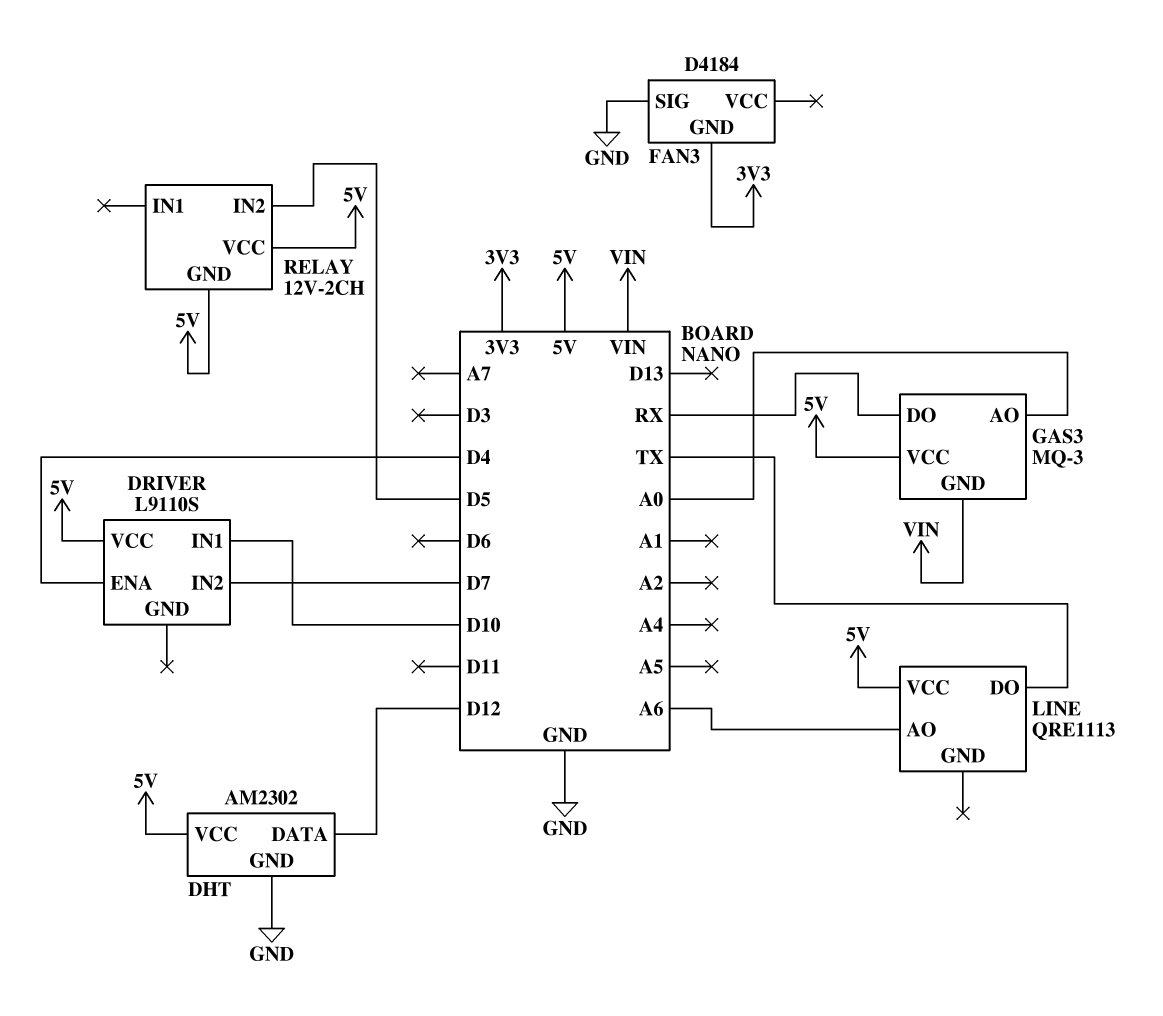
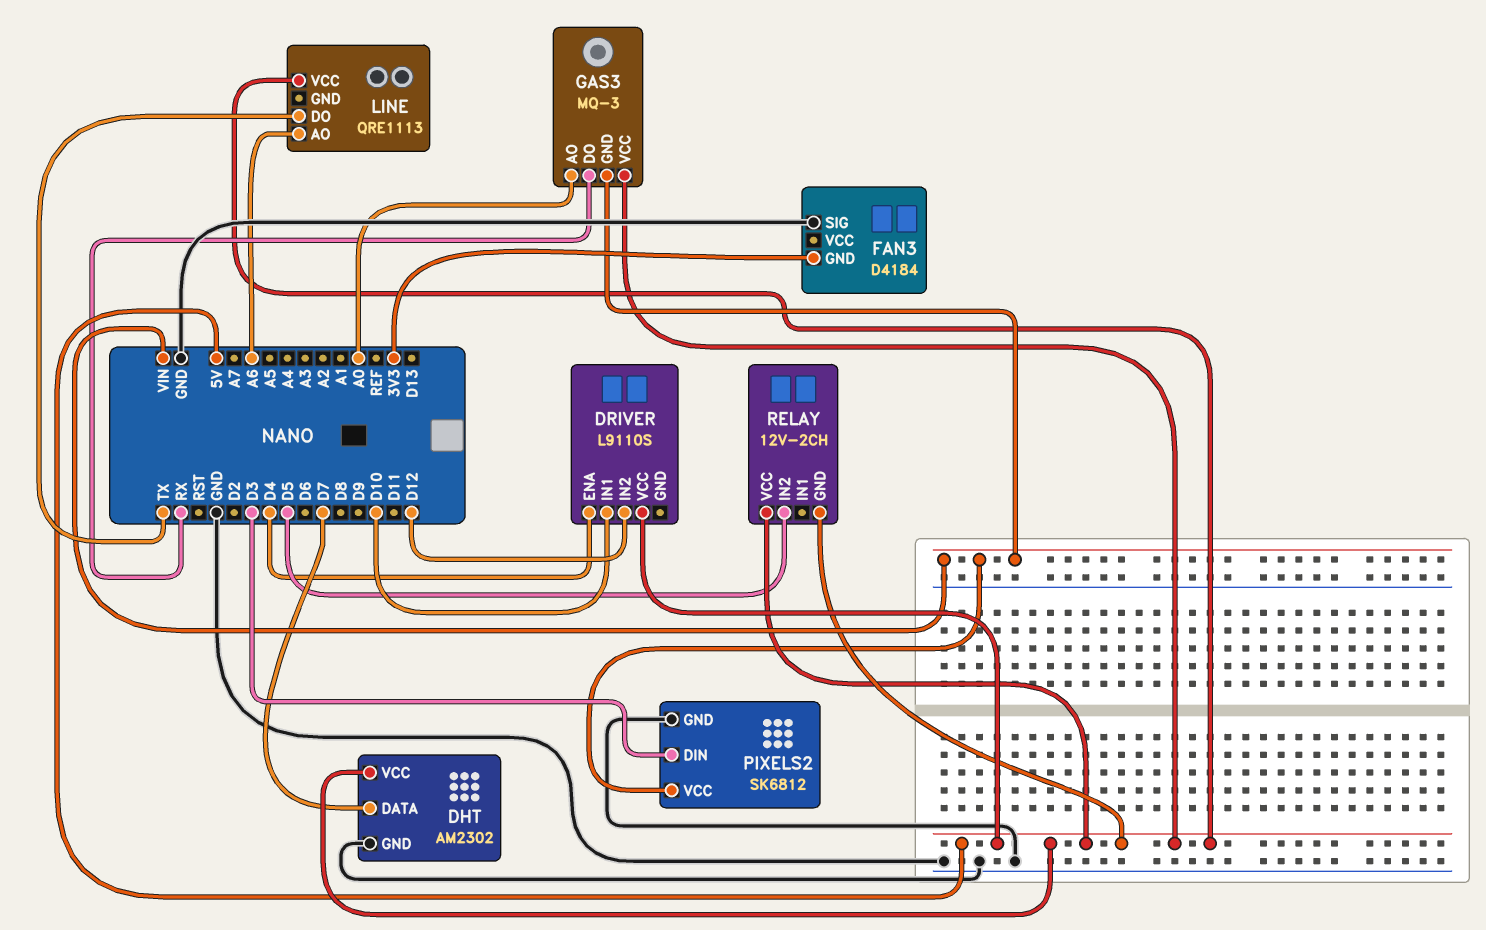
DHT pin DATA: D12 -> D7
DRIVER pin IN2: D7 -> D12
PIXELS2: none -> SK6812
PIXELS2 pin DIN: none -> D3
PIXELS2 pin GND: none -> GND
PIXELS2 pin VCC: none -> VIN

